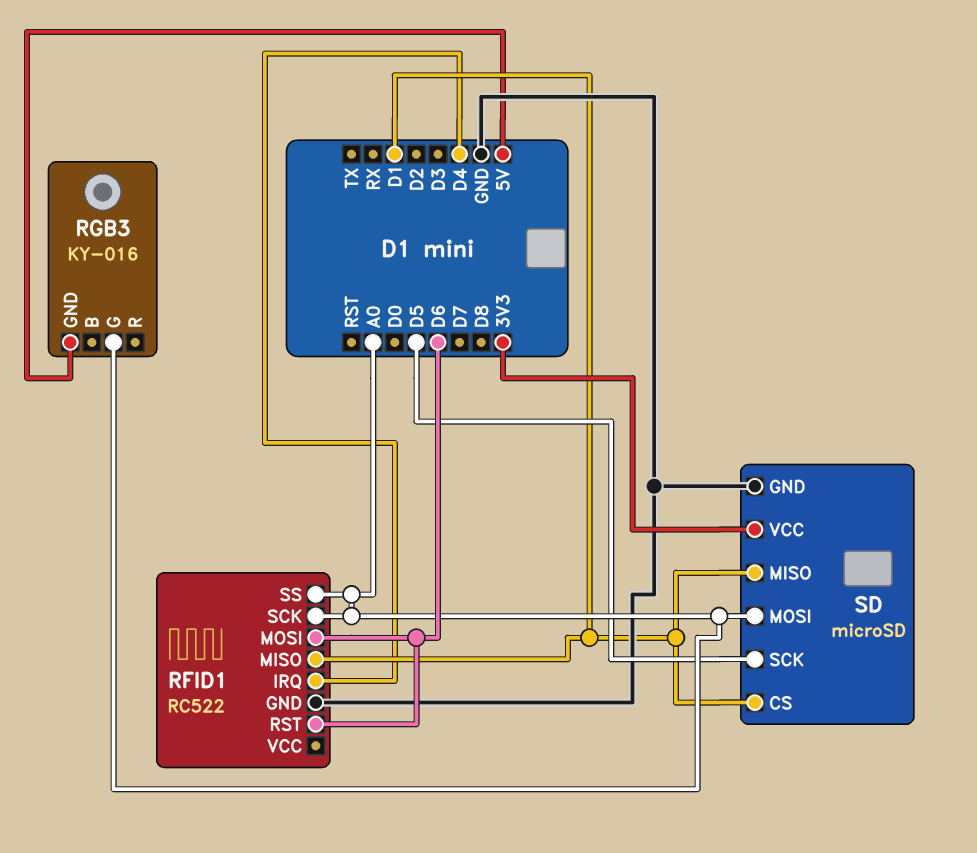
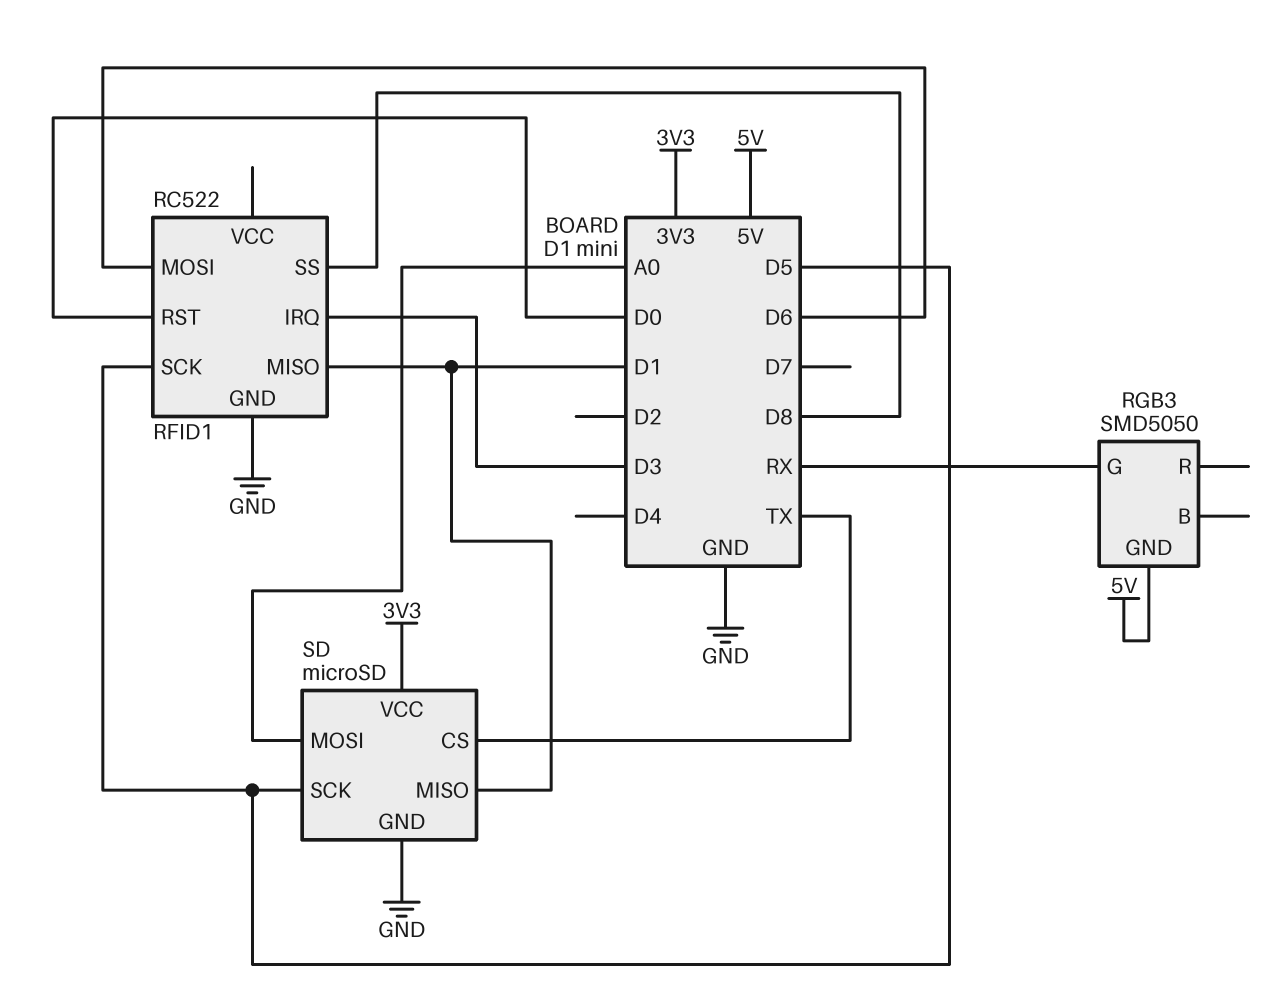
RFID1 pin IRQ: D4 -> D3
RFID1 pin RST: D6 -> D0
RFID1 pin SCK: A0 -> D5
RFID1 pin SS: A0 -> D8
RGB3: KY-016 -> SMD5050
RGB3 pin G: A0 -> RX
SD pin CS: D1 -> TX

